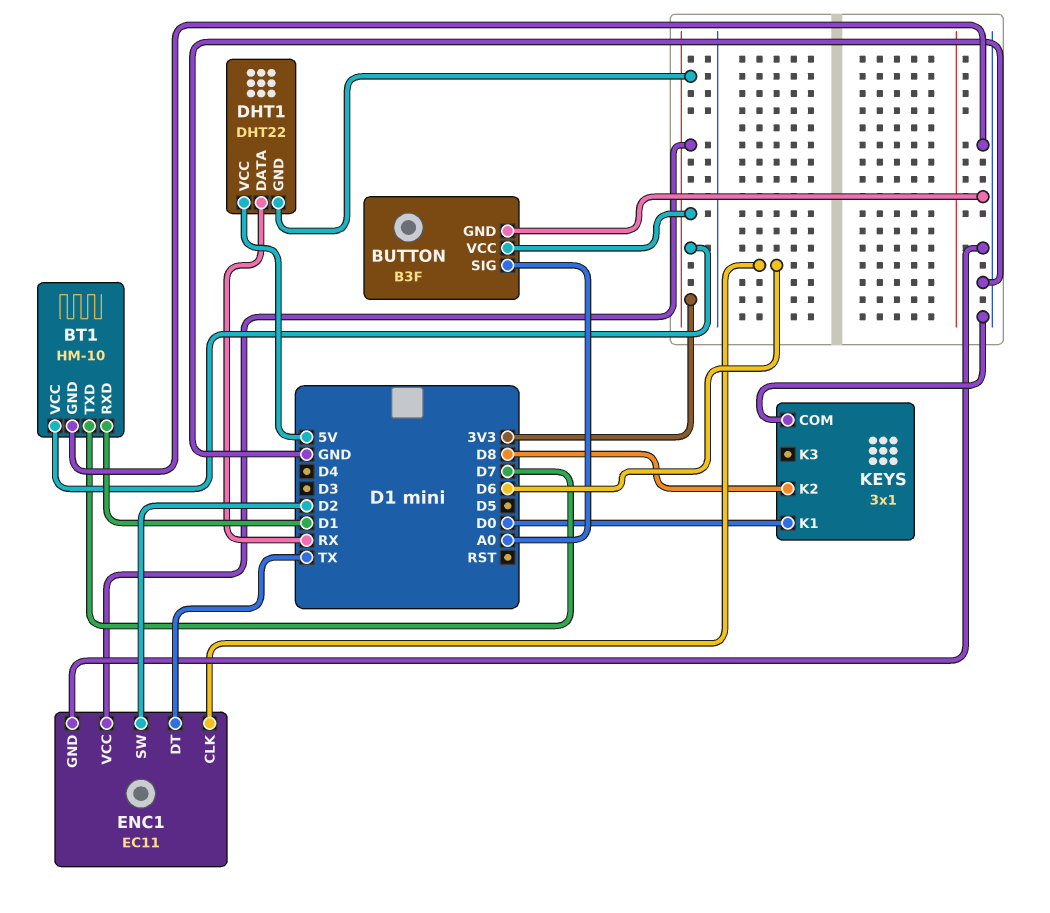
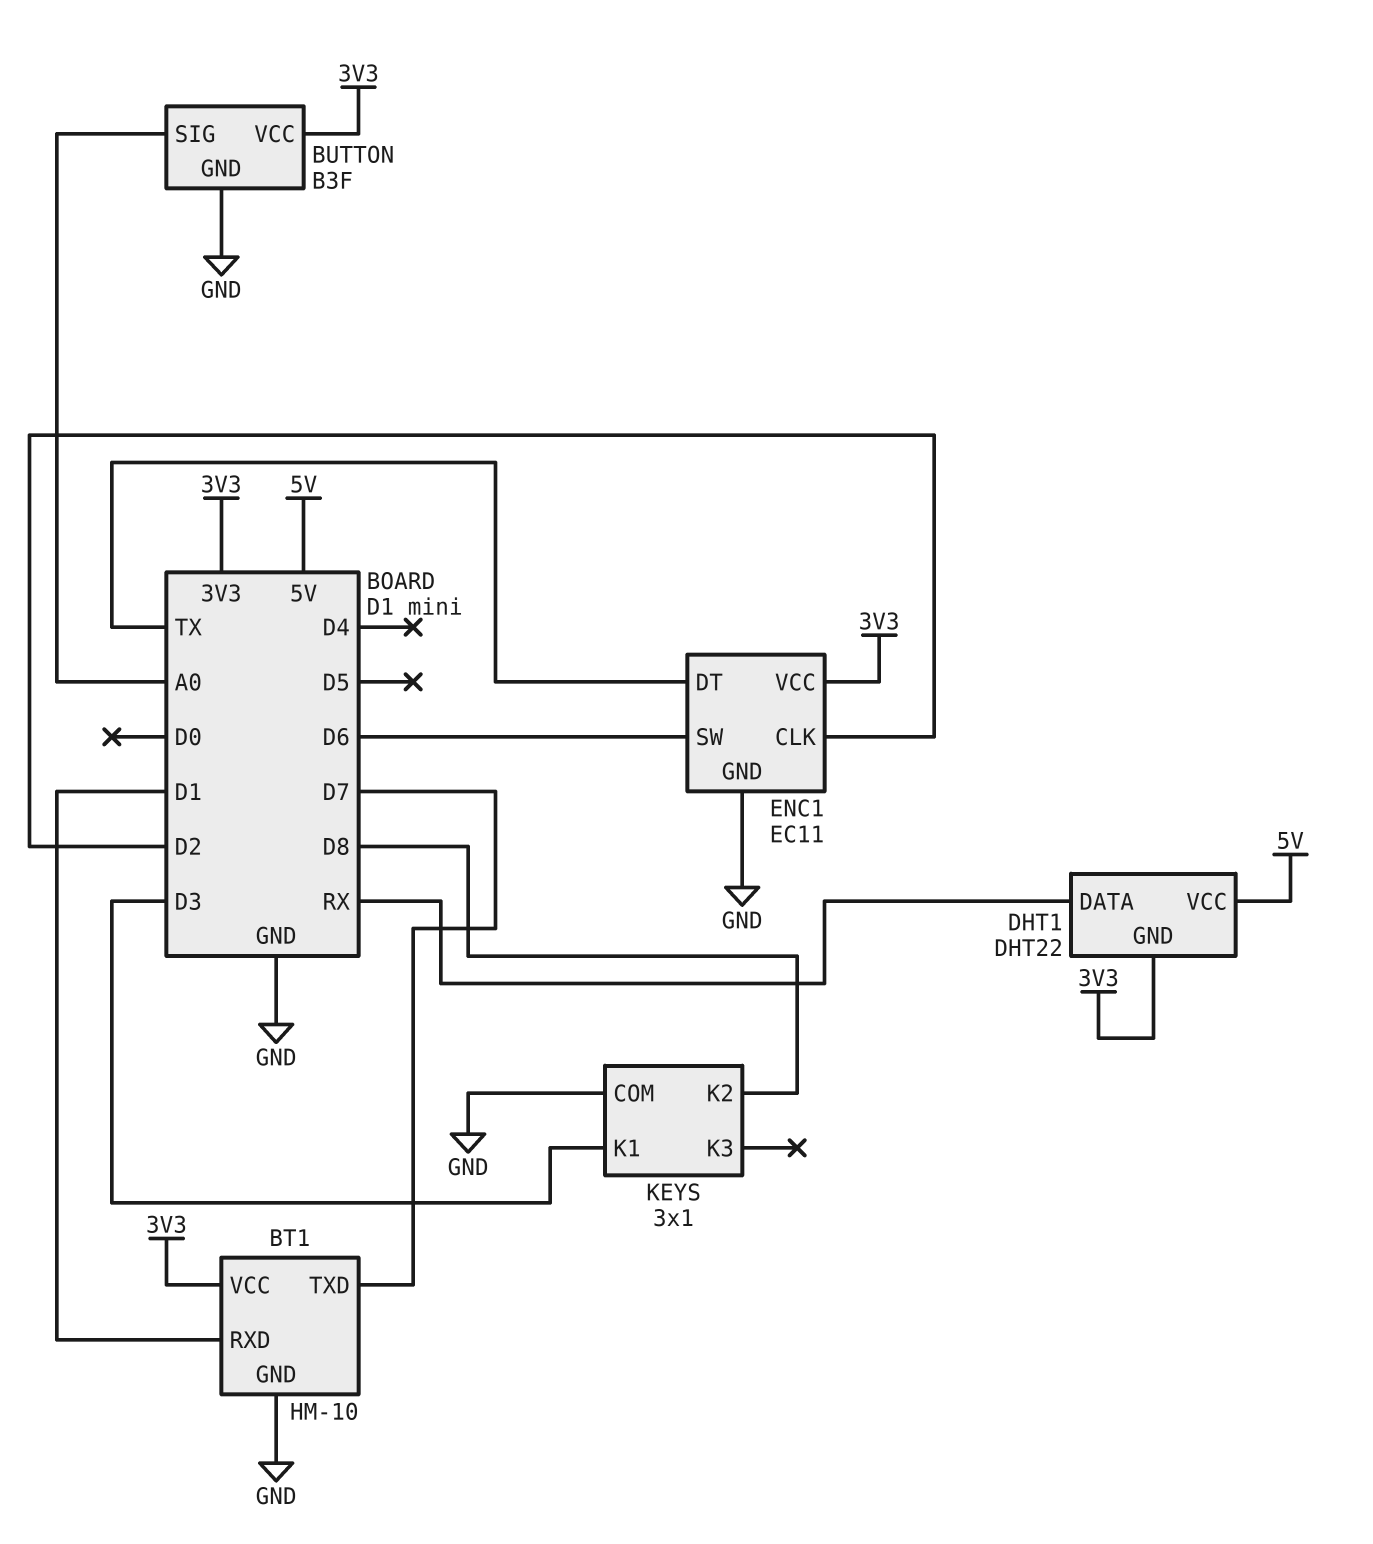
ENC1 pin CLK: D6 -> D2
ENC1 pin SW: D2 -> D6
KEYS pin K1: D0 -> D3

